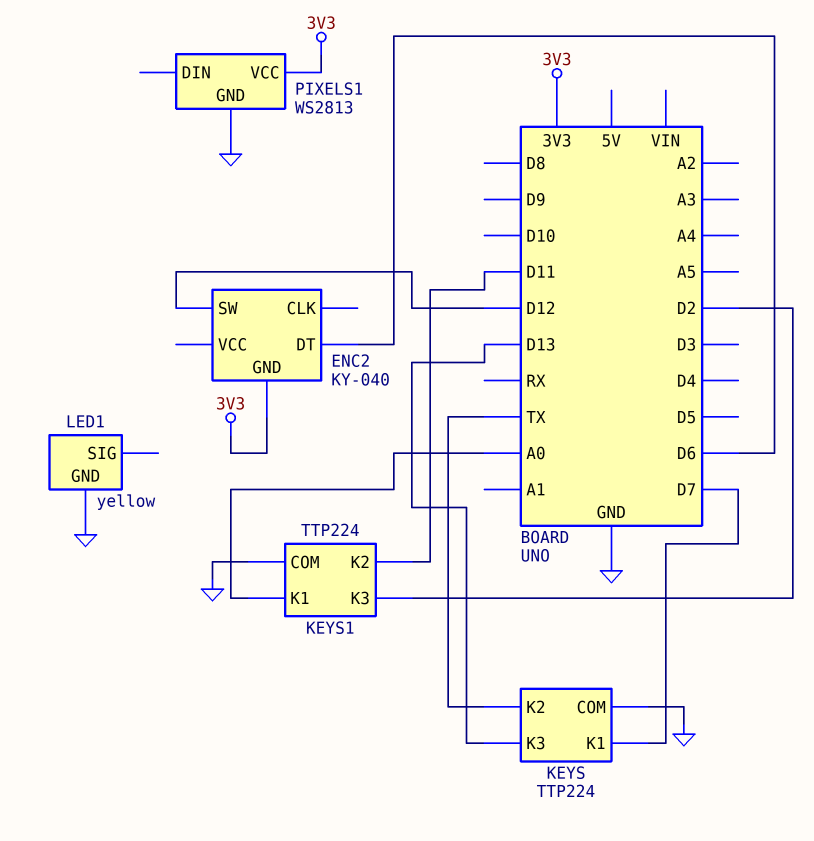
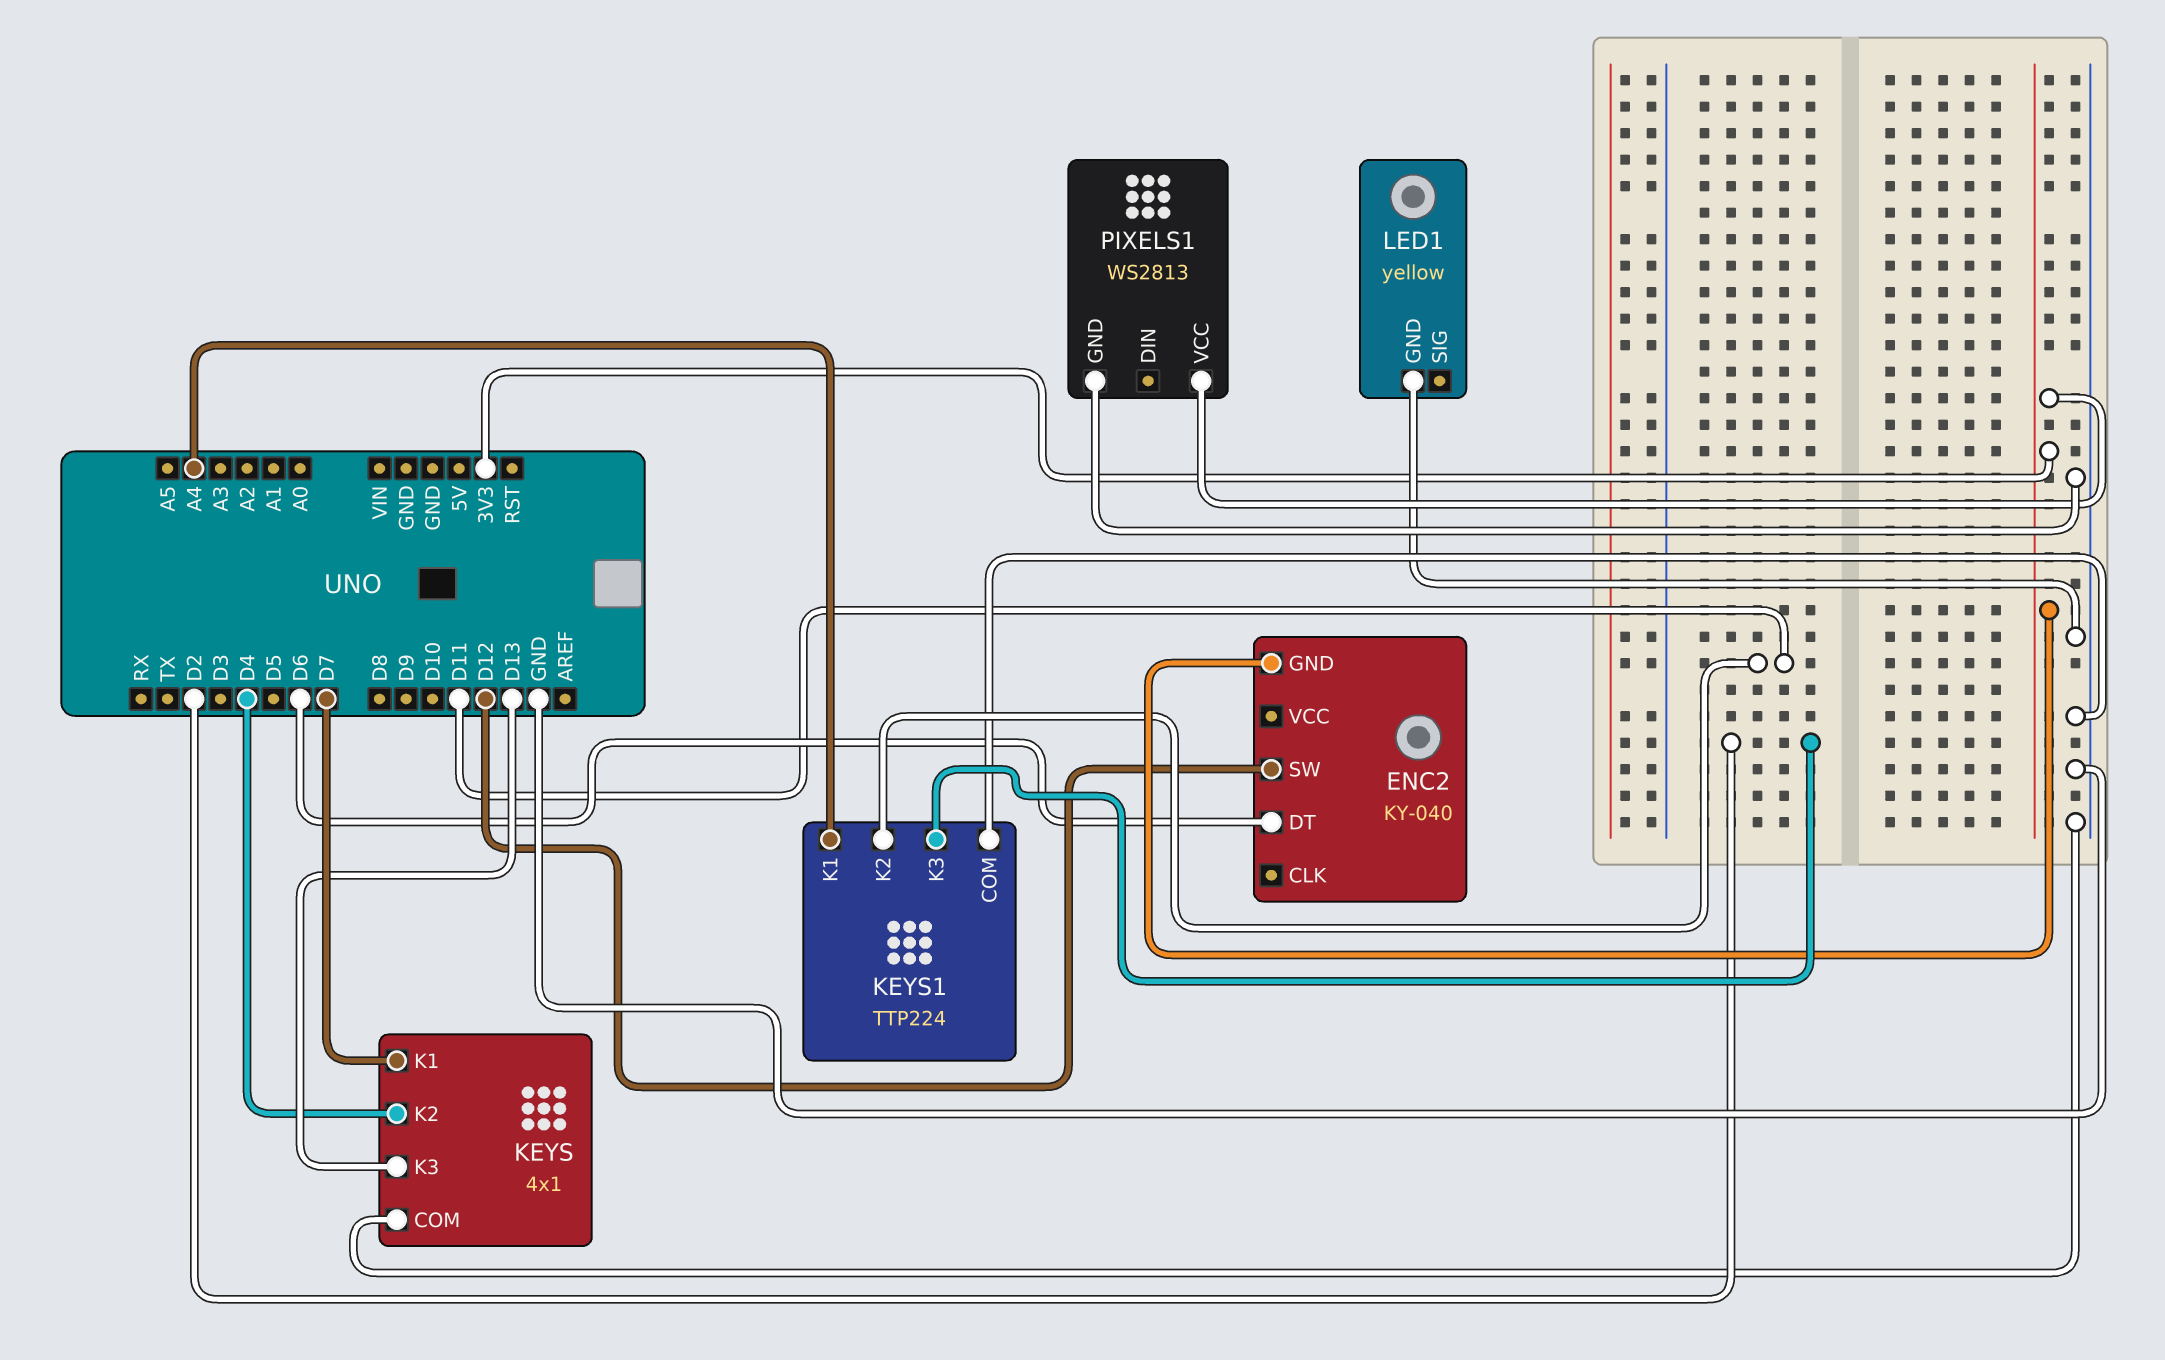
KEYS: TTP224 -> 4x1
KEYS pin K2: TX -> D4
KEYS1 pin K1: A0 -> A4

